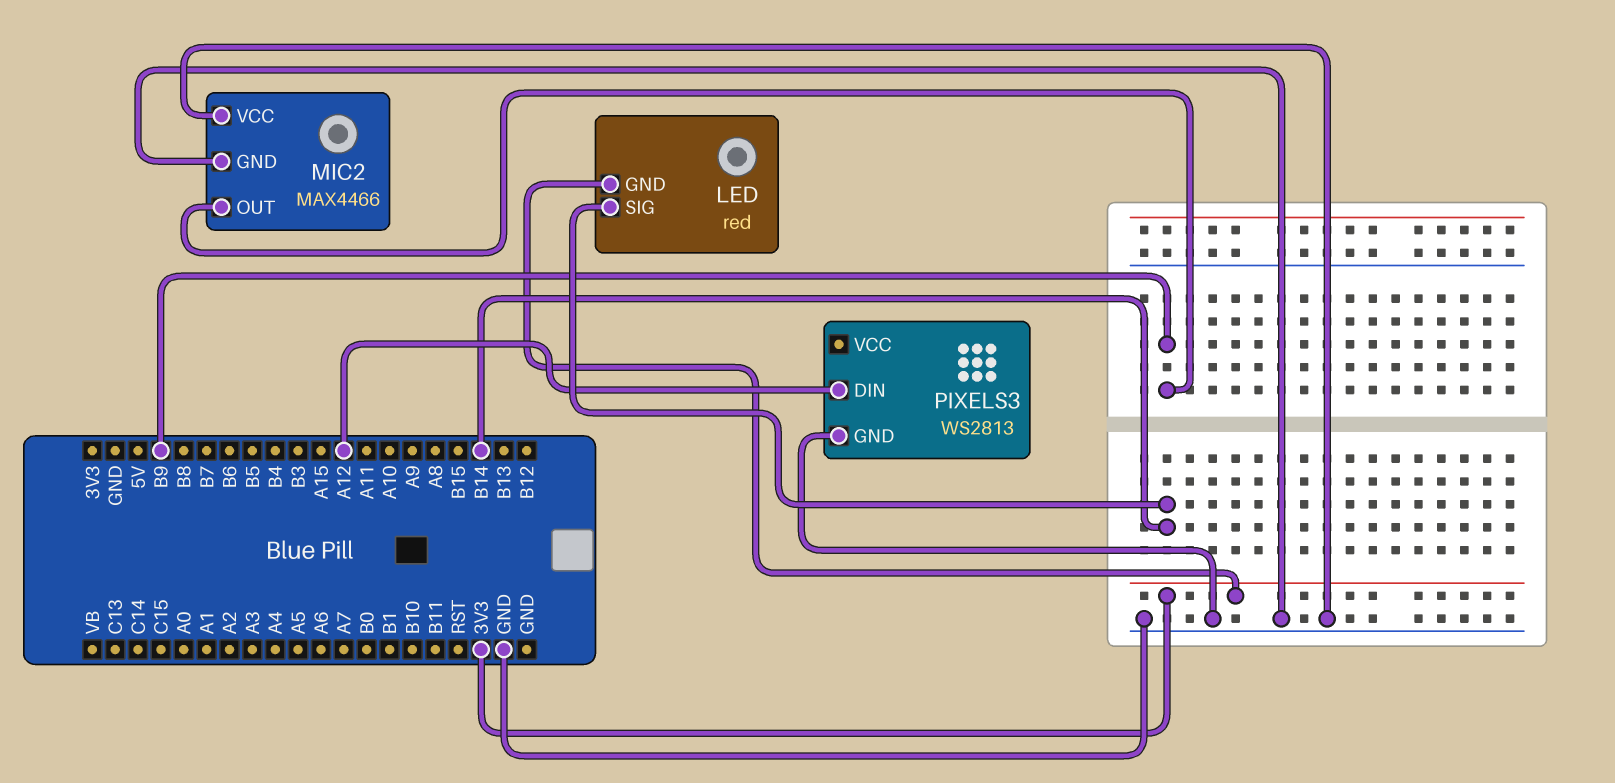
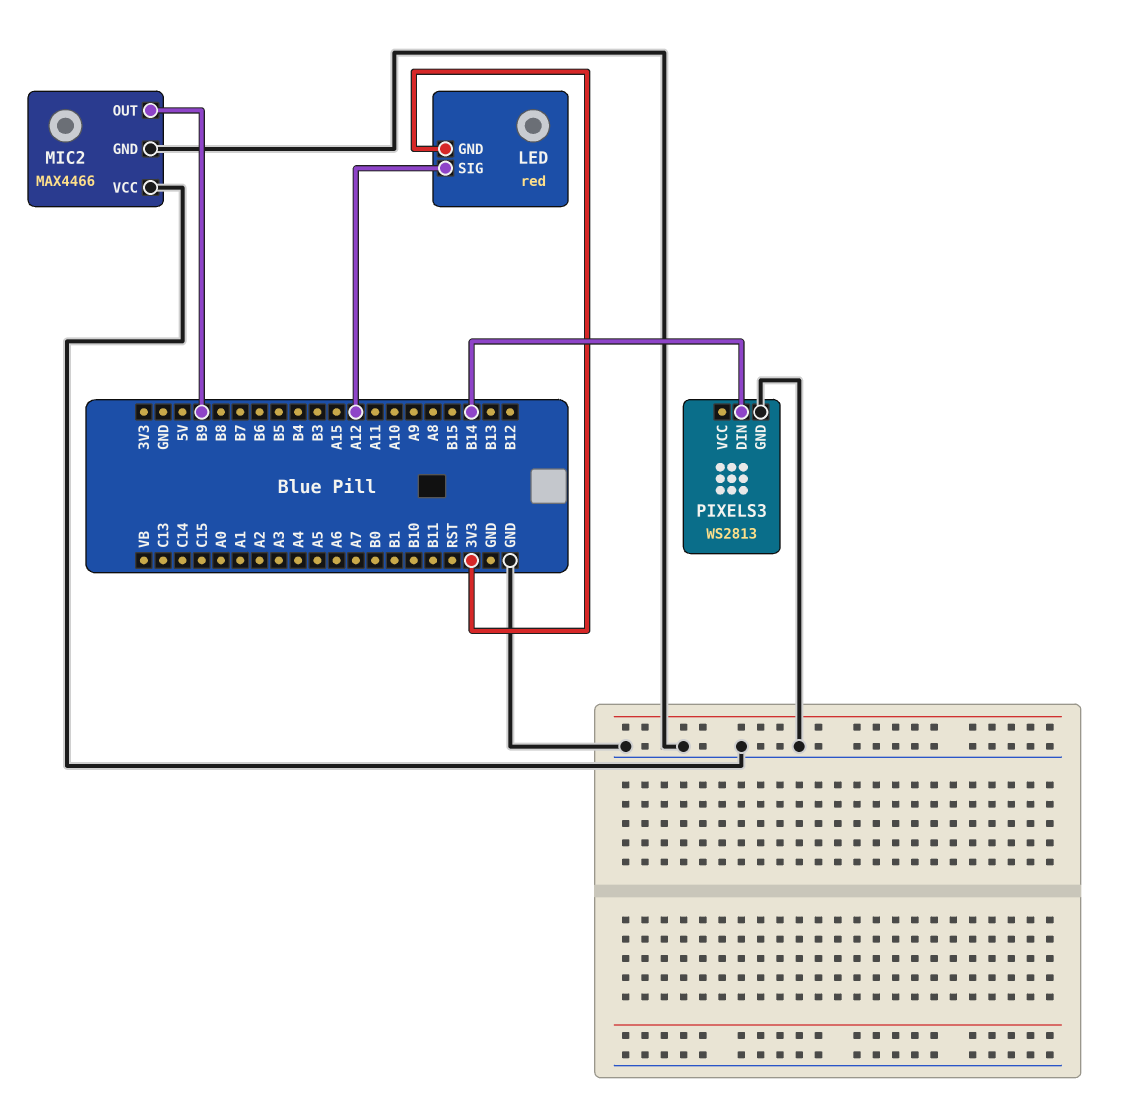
LED pin SIG: B14 -> A12
PIXELS3 pin DIN: A12 -> B14

